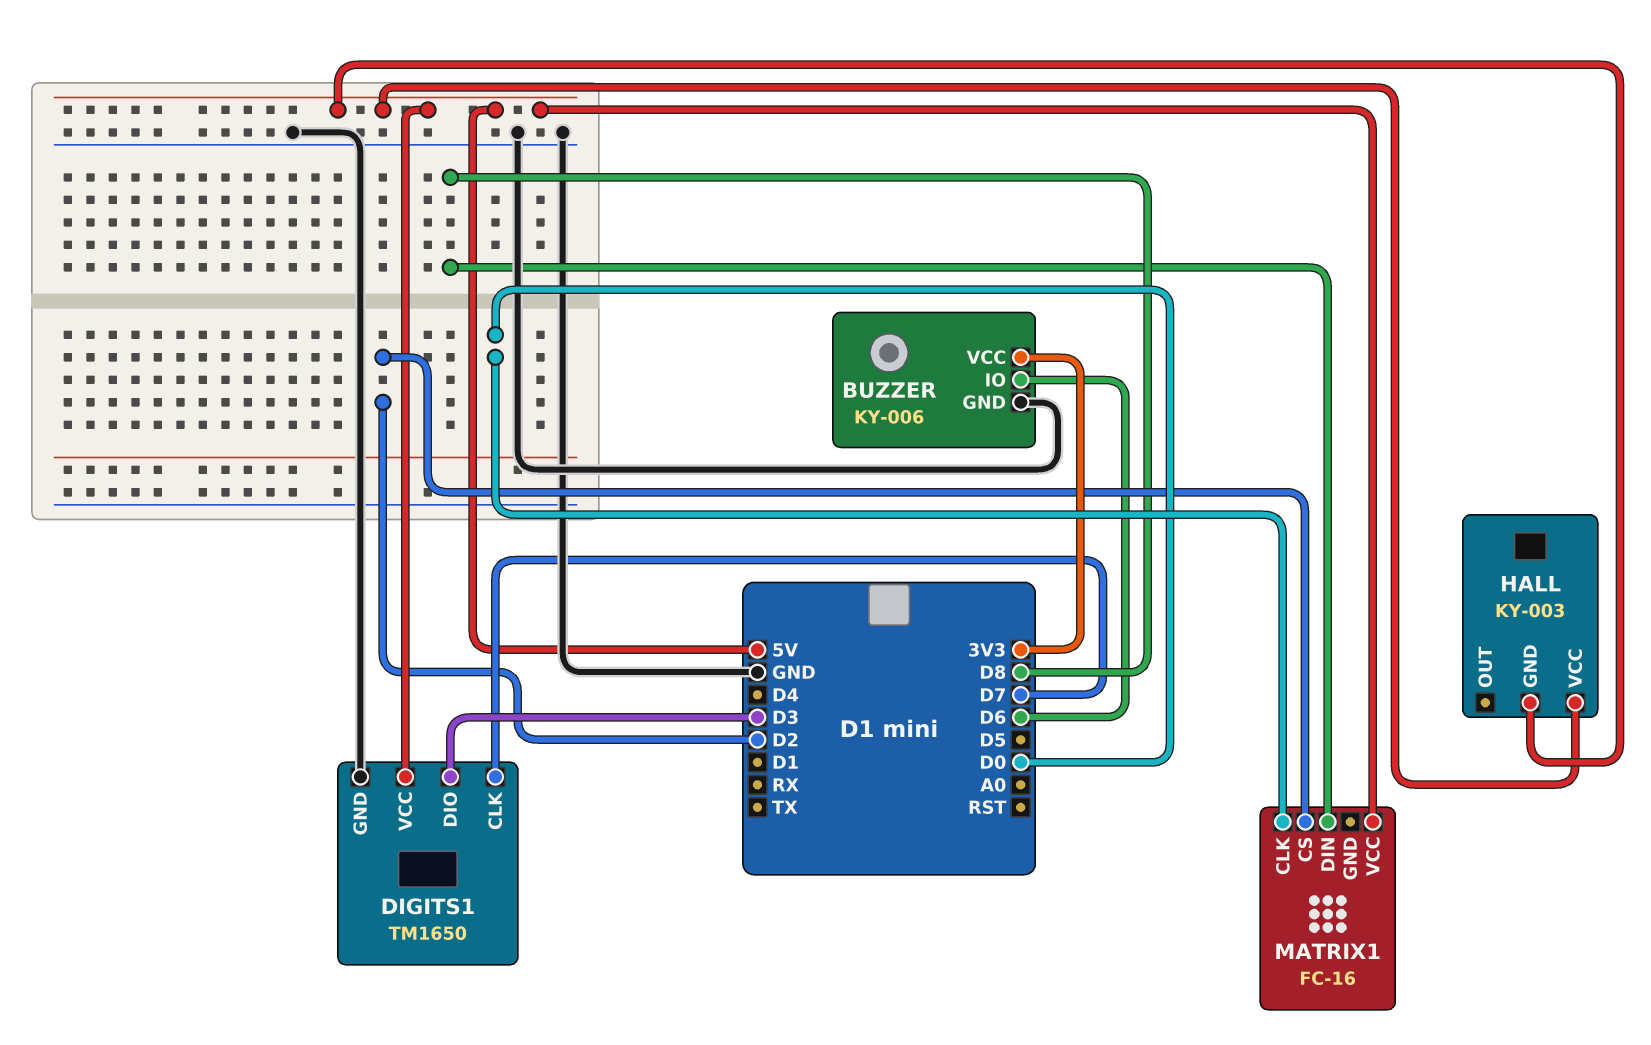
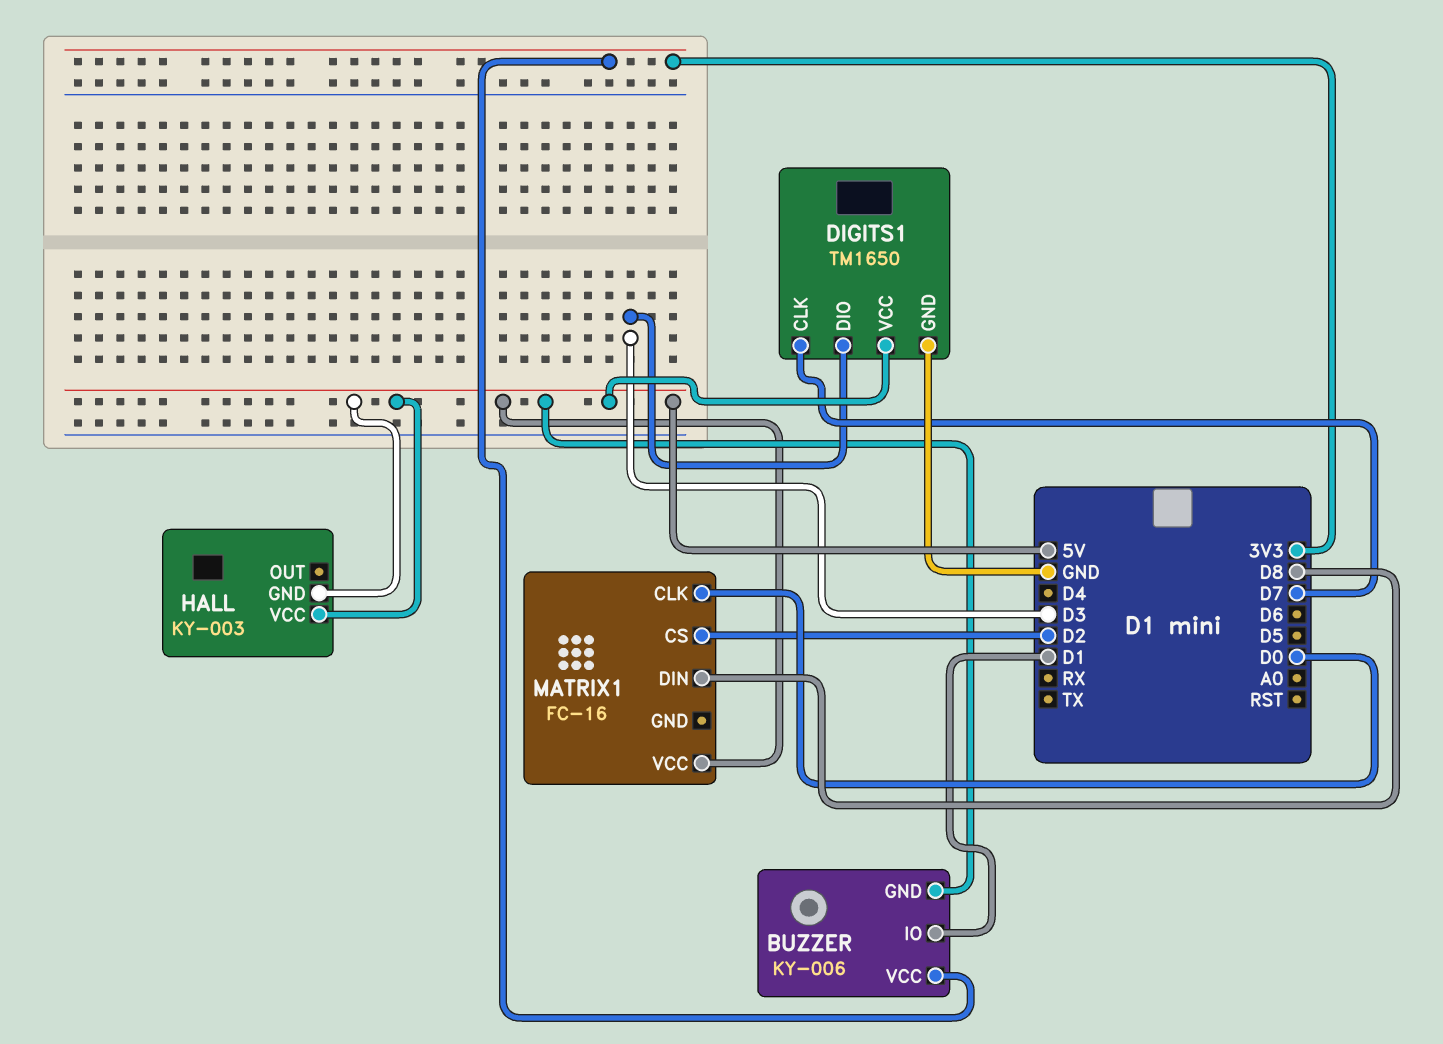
BUZZER pin GND: GND -> 5V
BUZZER pin IO: D6 -> D1

